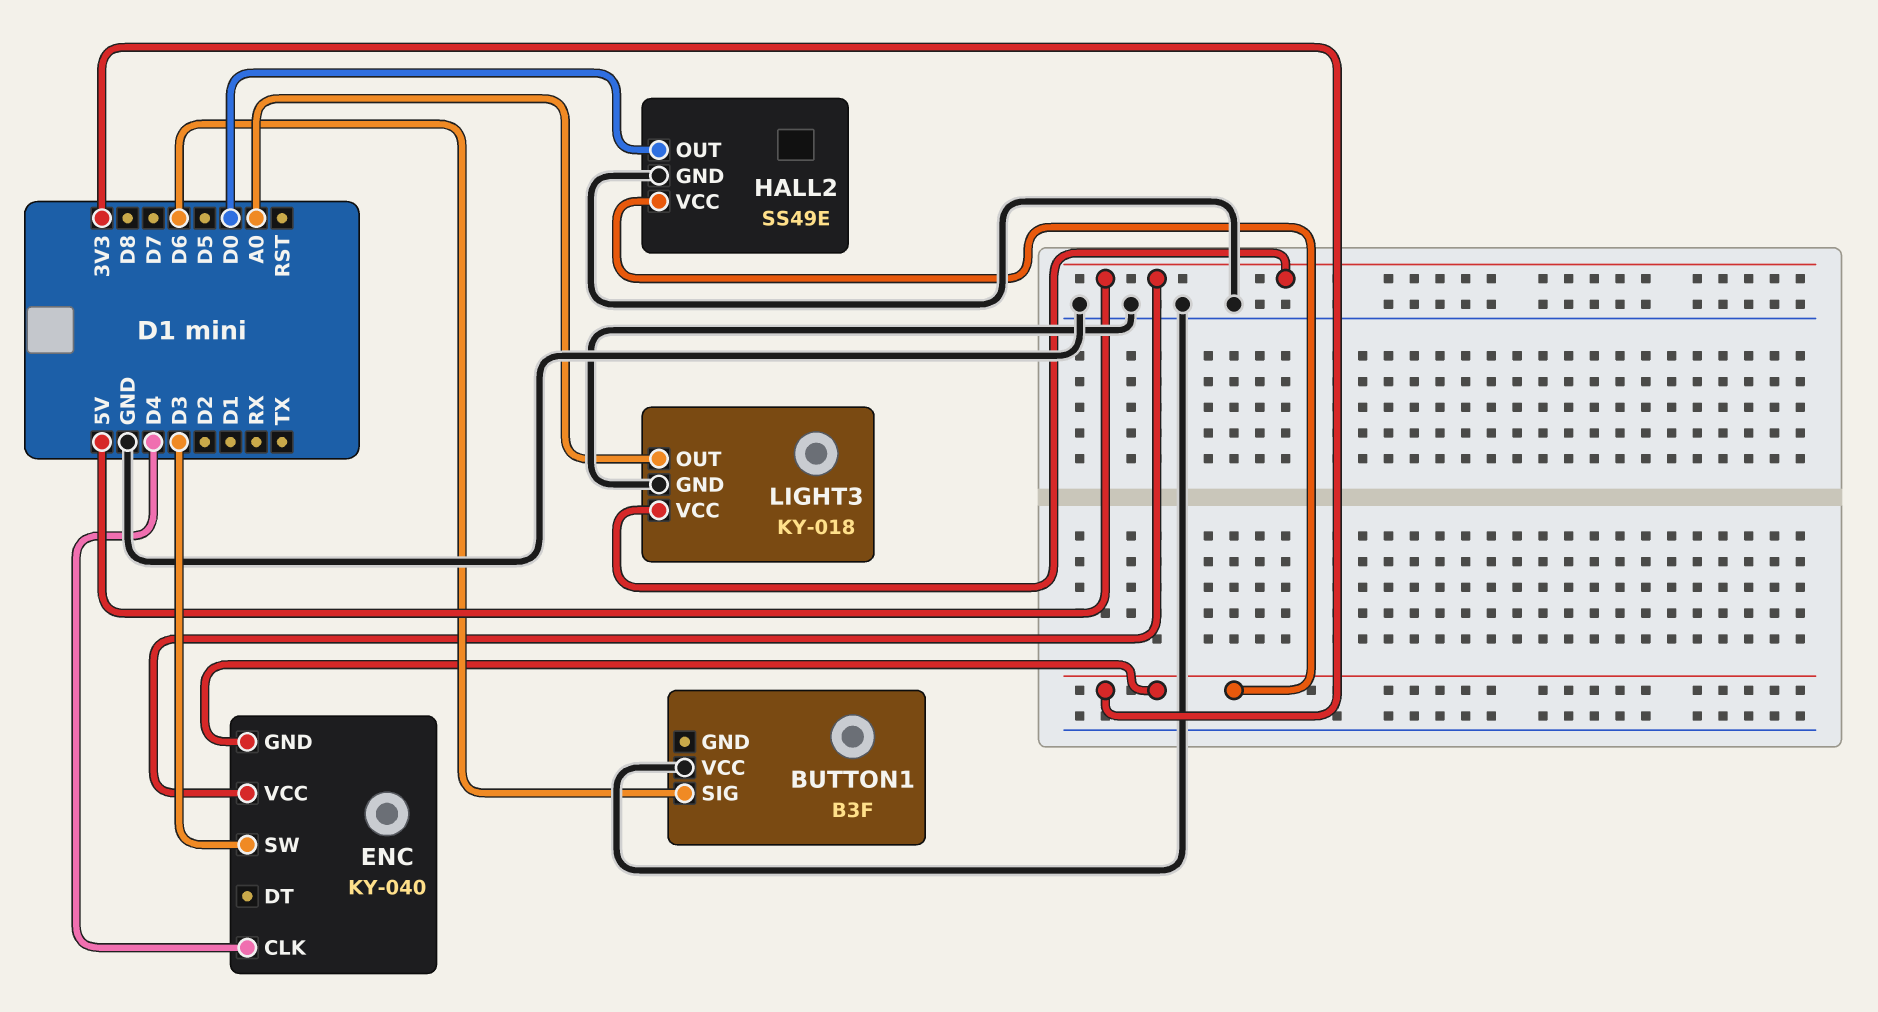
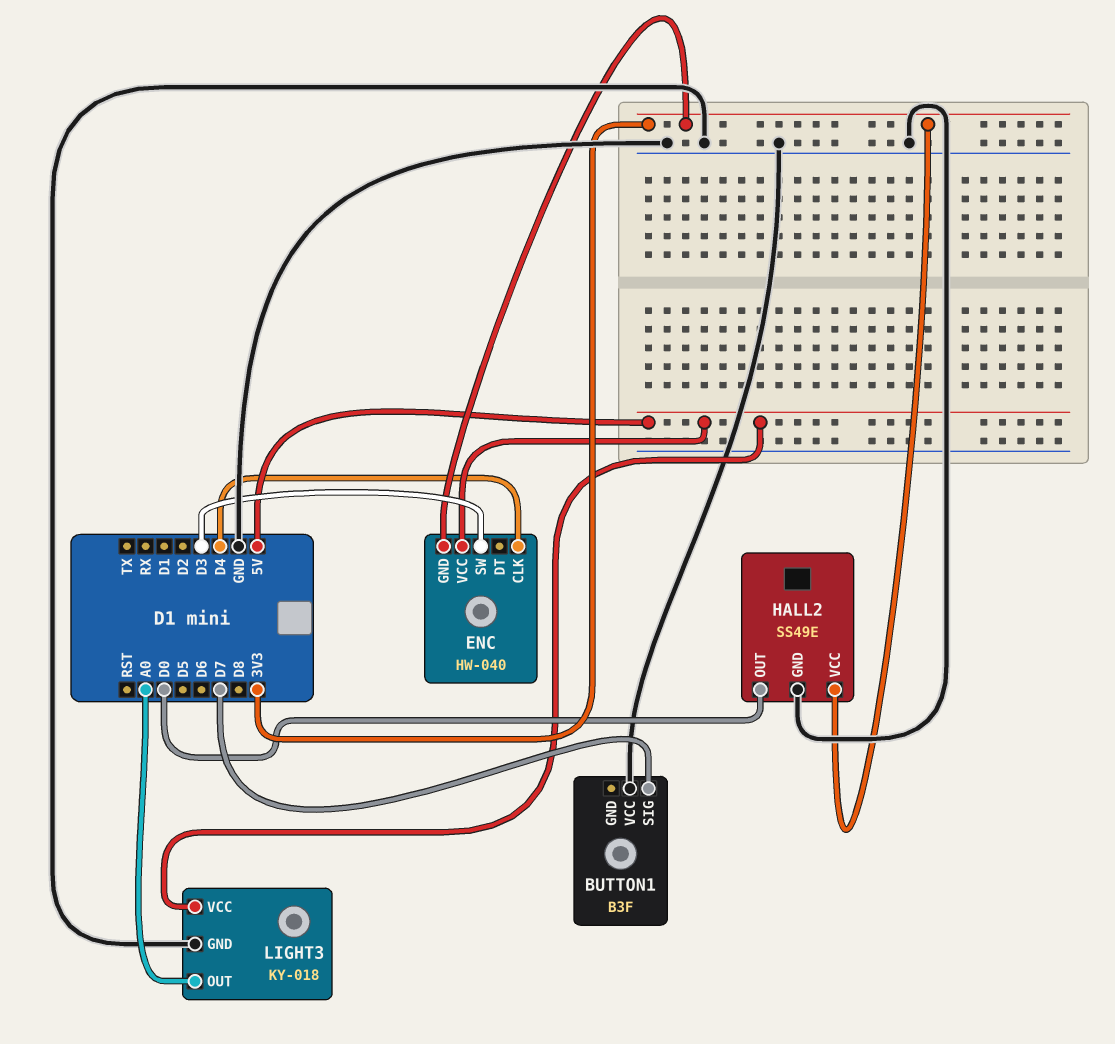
BUTTON1 pin SIG: D6 -> D7
ENC: KY-040 -> HW-040

